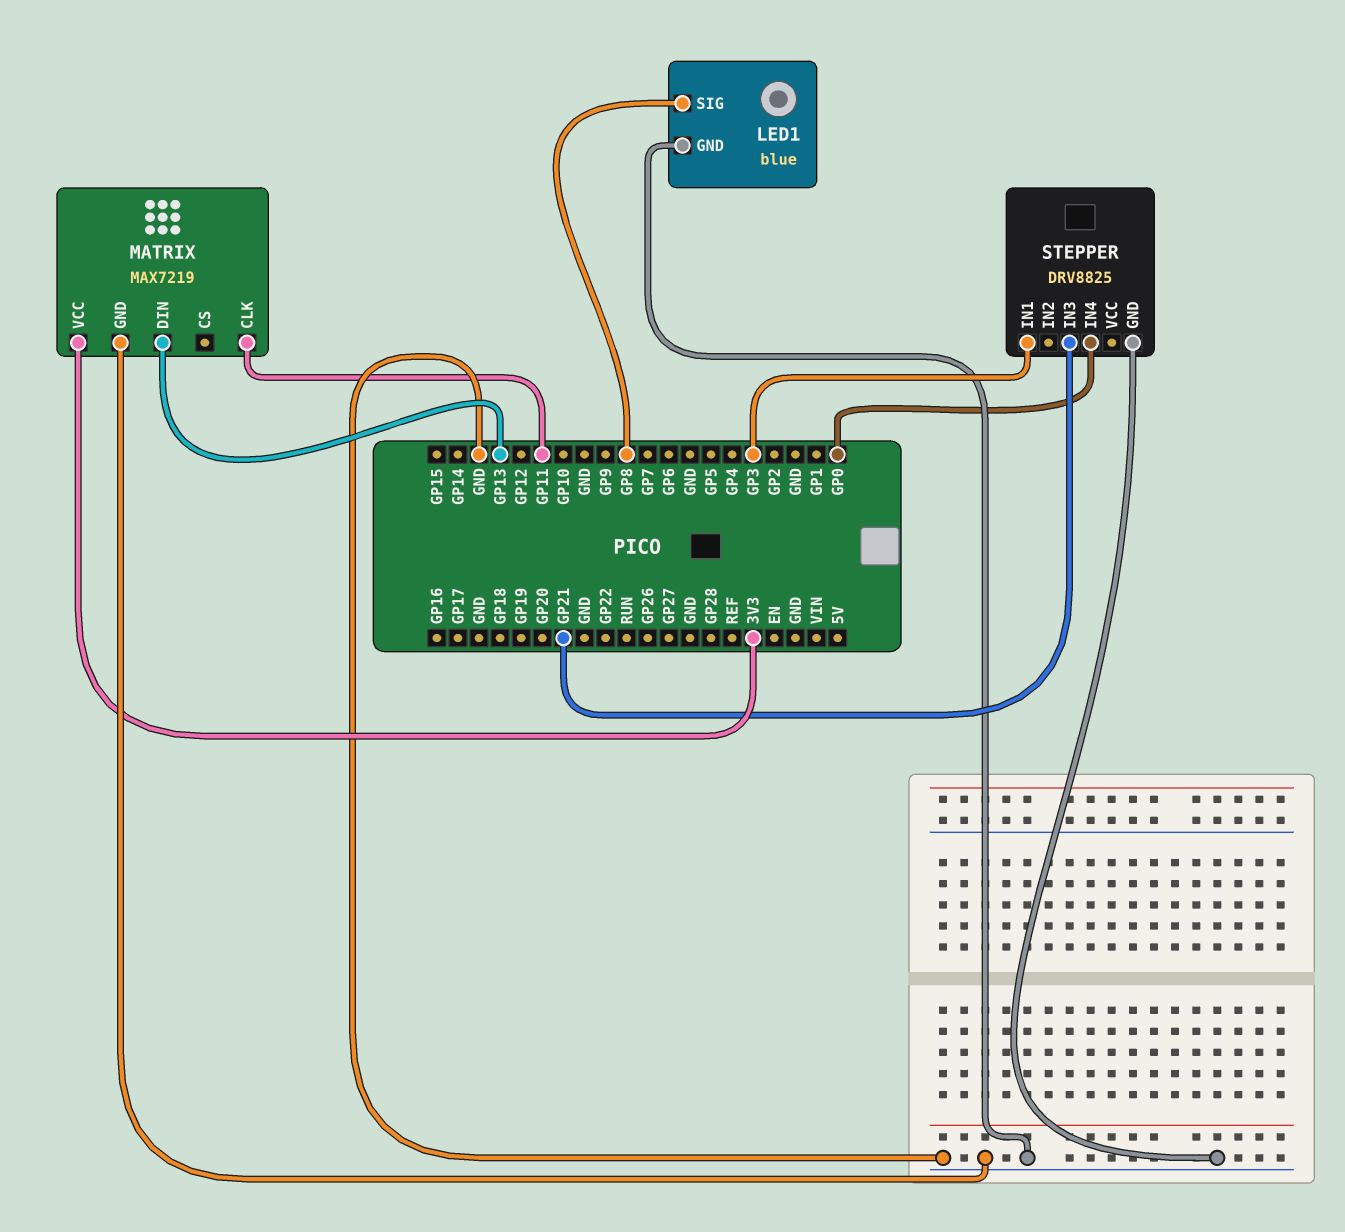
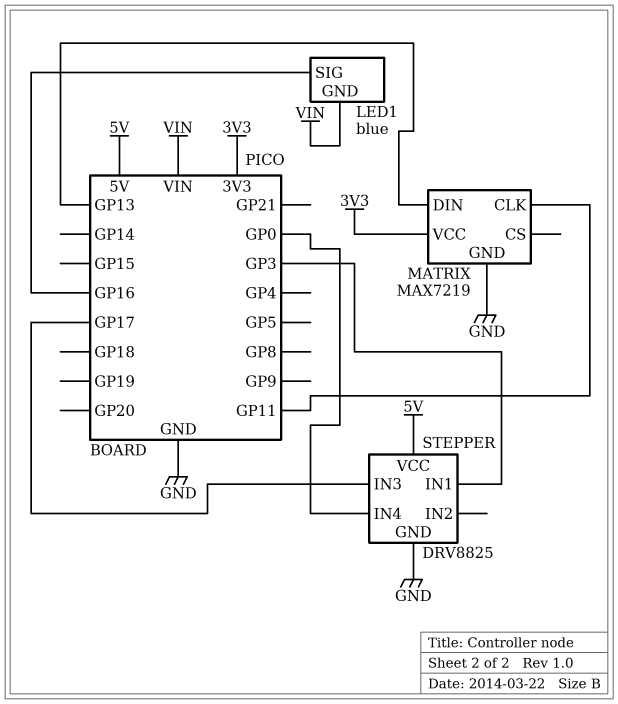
LED1 pin GND: GND -> VIN
LED1 pin SIG: GP8 -> GP16
STEPPER pin IN3: GP21 -> GP17
STEPPER pin VCC: none -> 5V

